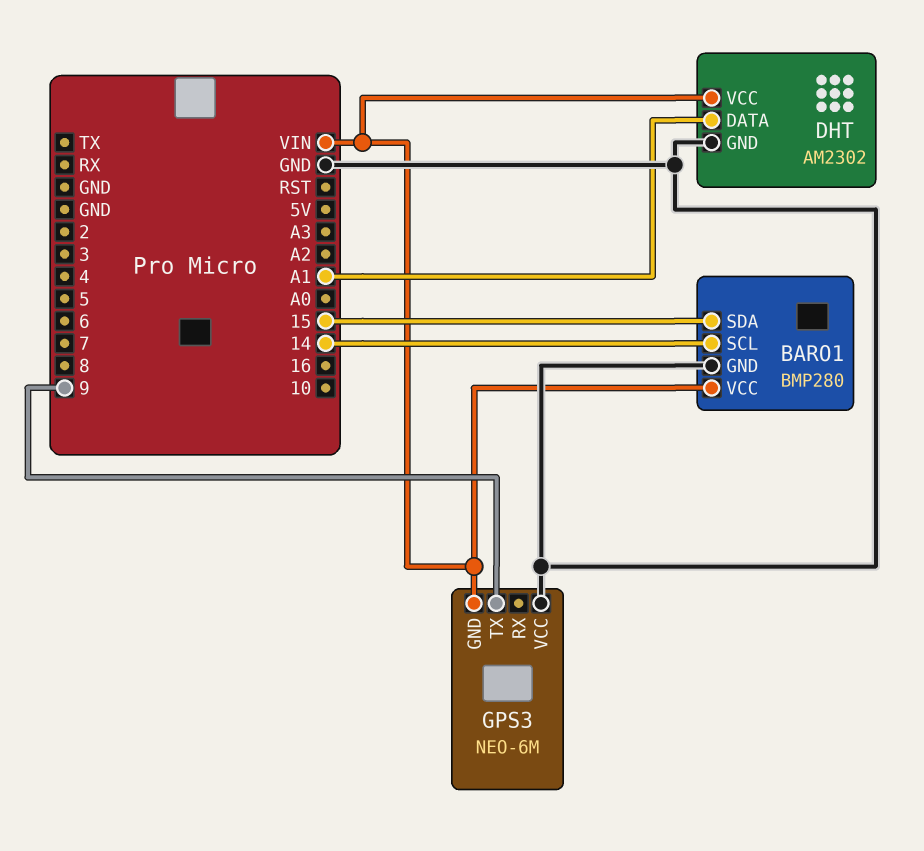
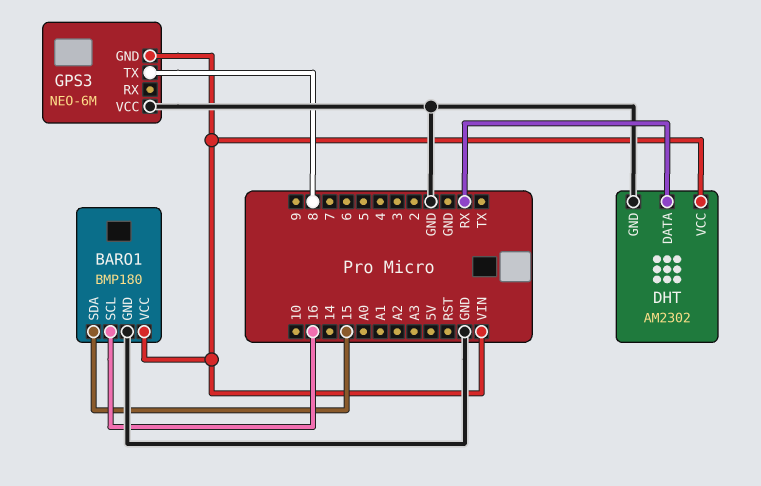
BARO1: BMP280 -> BMP180
BARO1 pin SCL: 14 -> 16
DHT pin DATA: A1 -> RX
GPS3 pin TX: 9 -> 8

